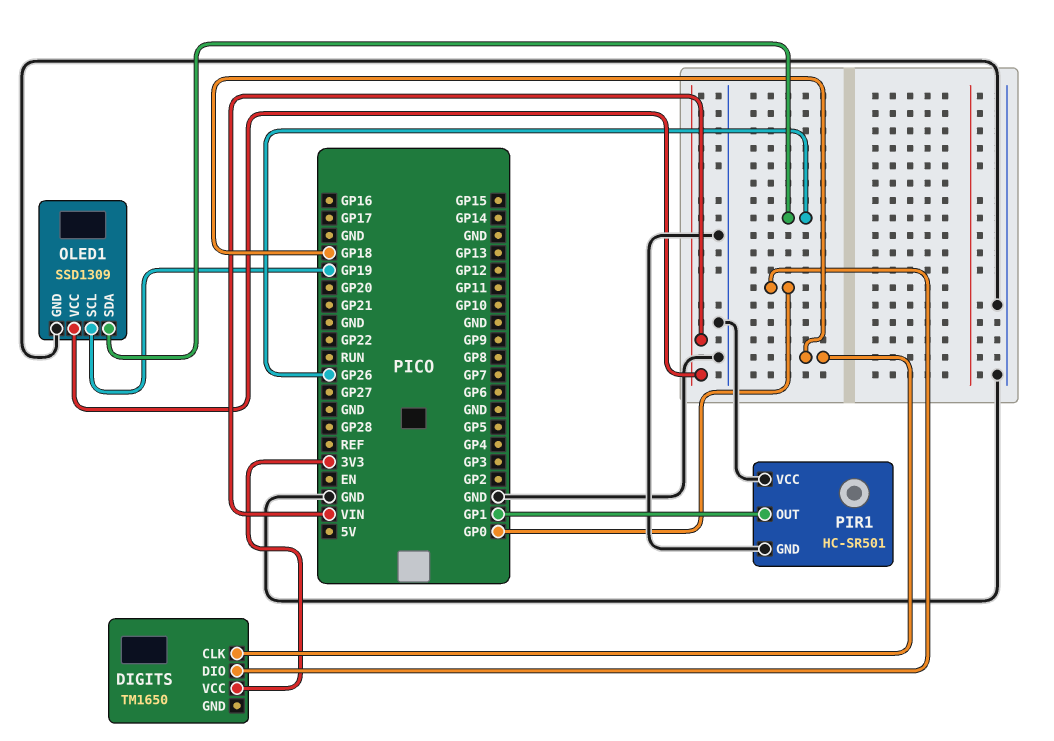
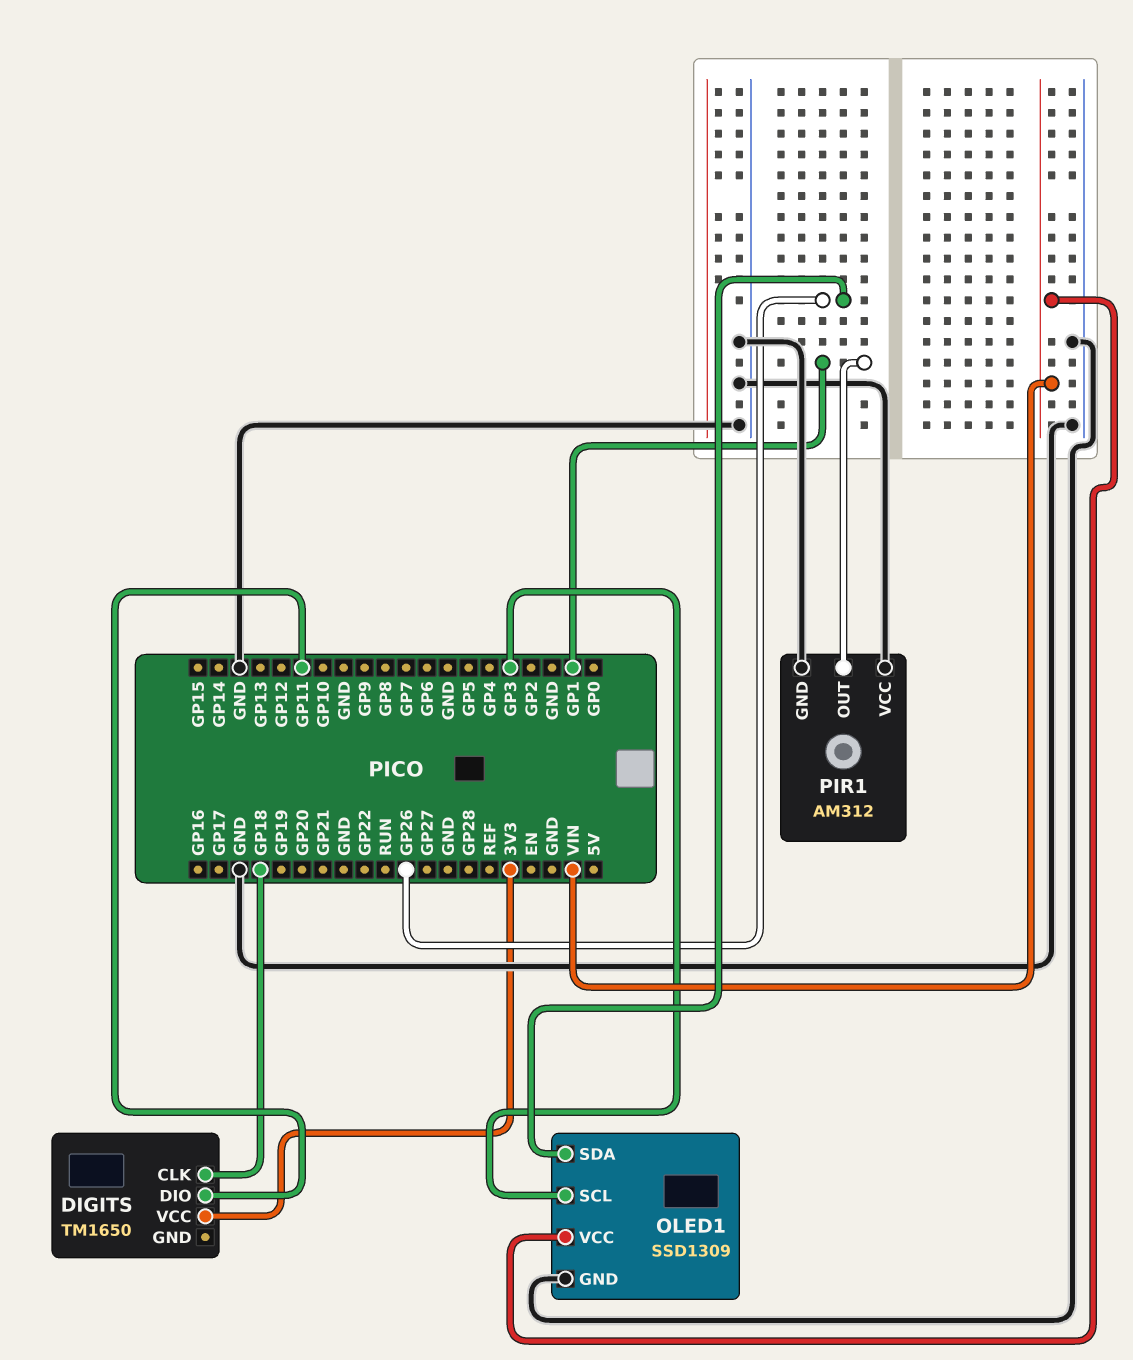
DIGITS pin DIO: GP0 -> GP11
OLED1 pin SCL: GP19 -> GP3
PIR1: HC-SR501 -> AM312

